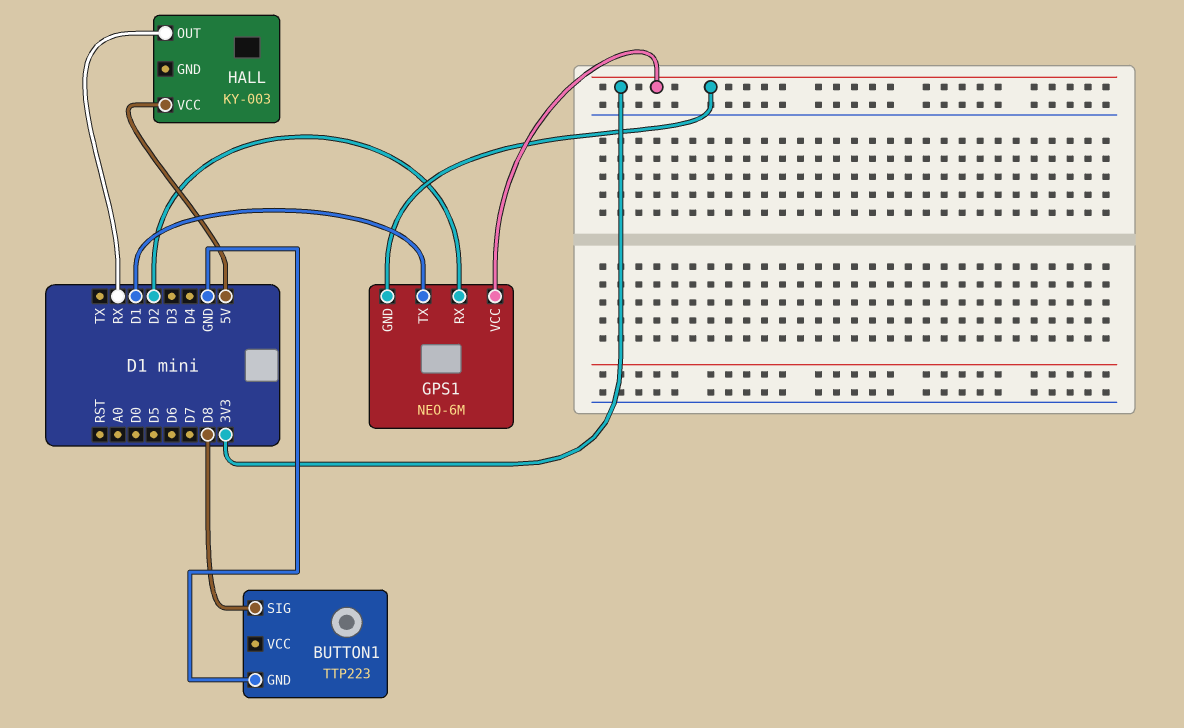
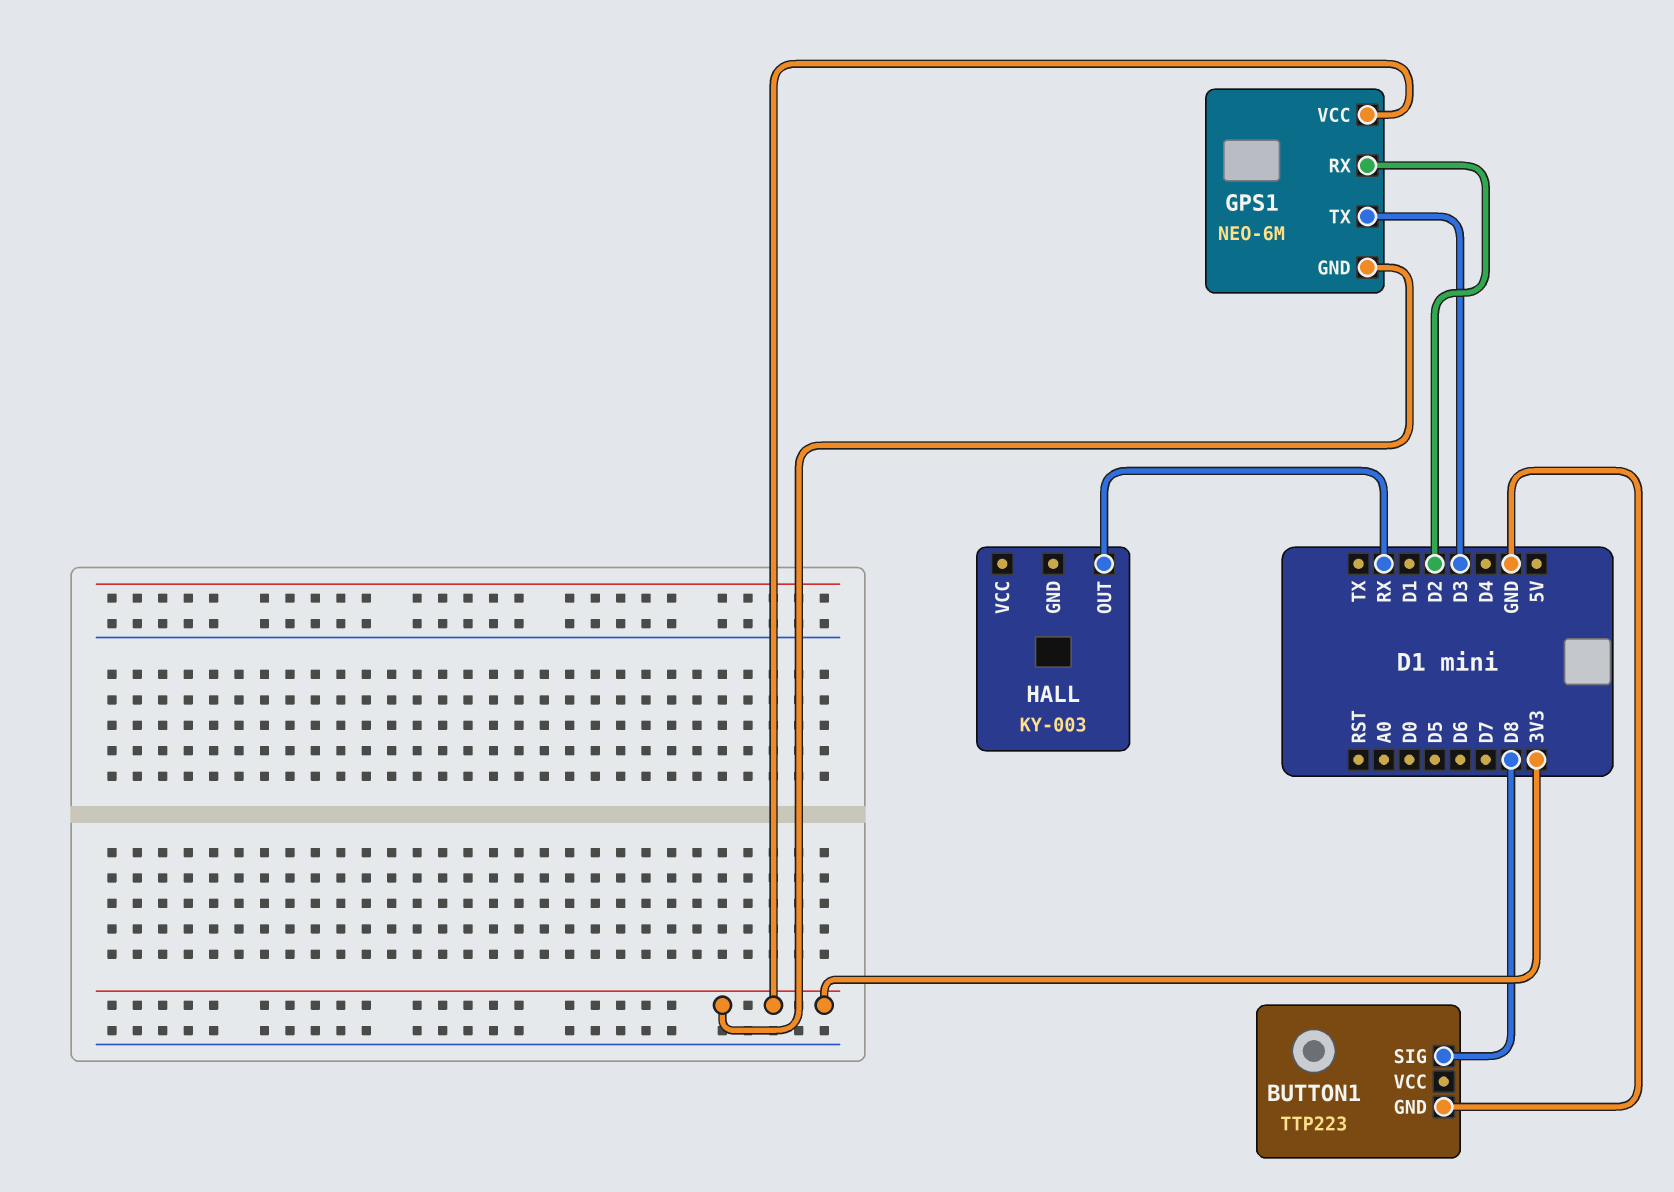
GPS1 pin TX: D1 -> D3
HALL pin VCC: 5V -> none

